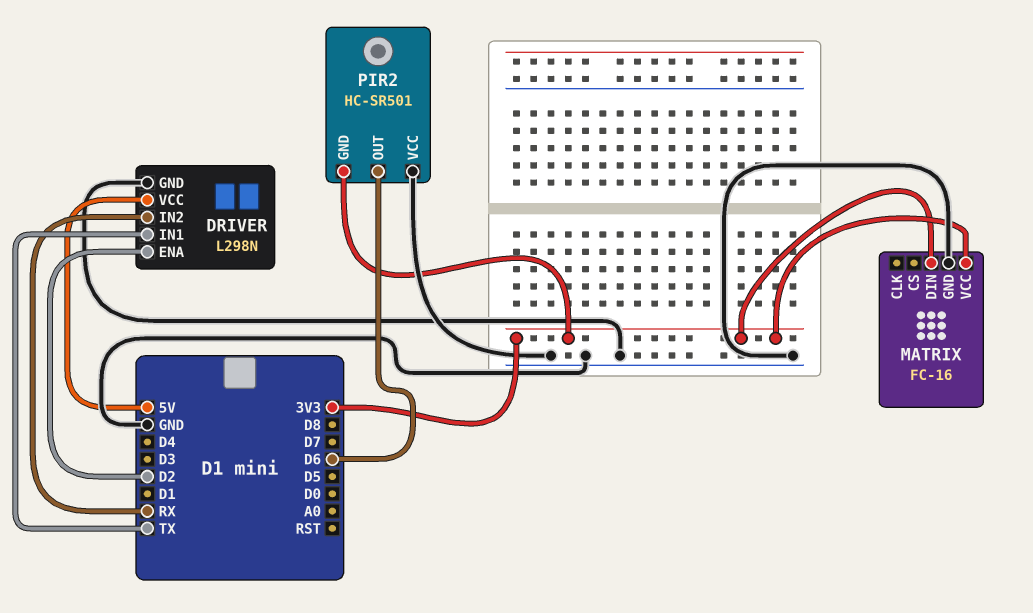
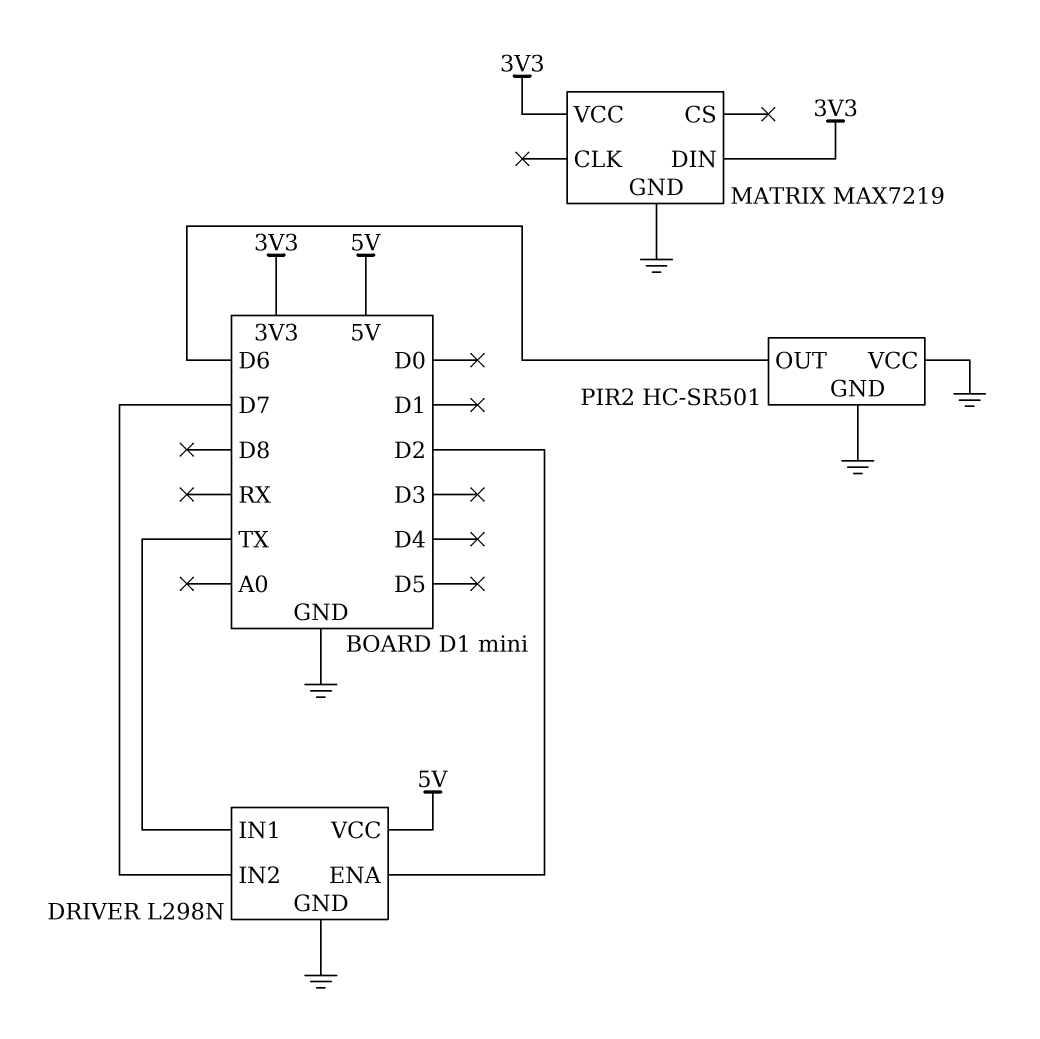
DRIVER pin IN2: RX -> D7
MATRIX: FC-16 -> MAX7219
PIR2 pin GND: 3V3 -> GND

